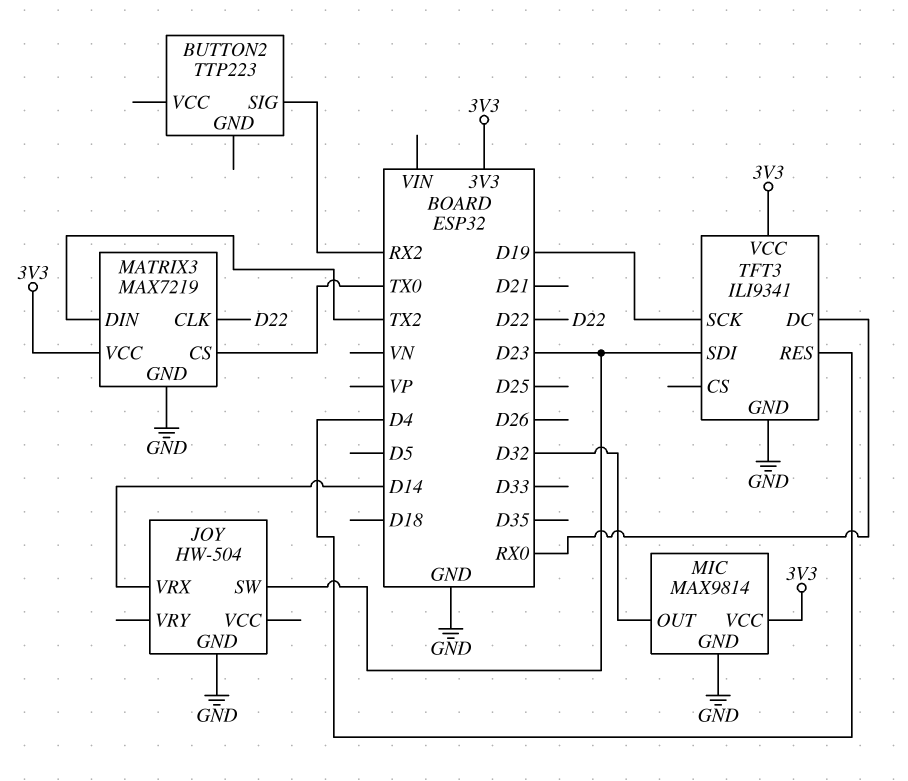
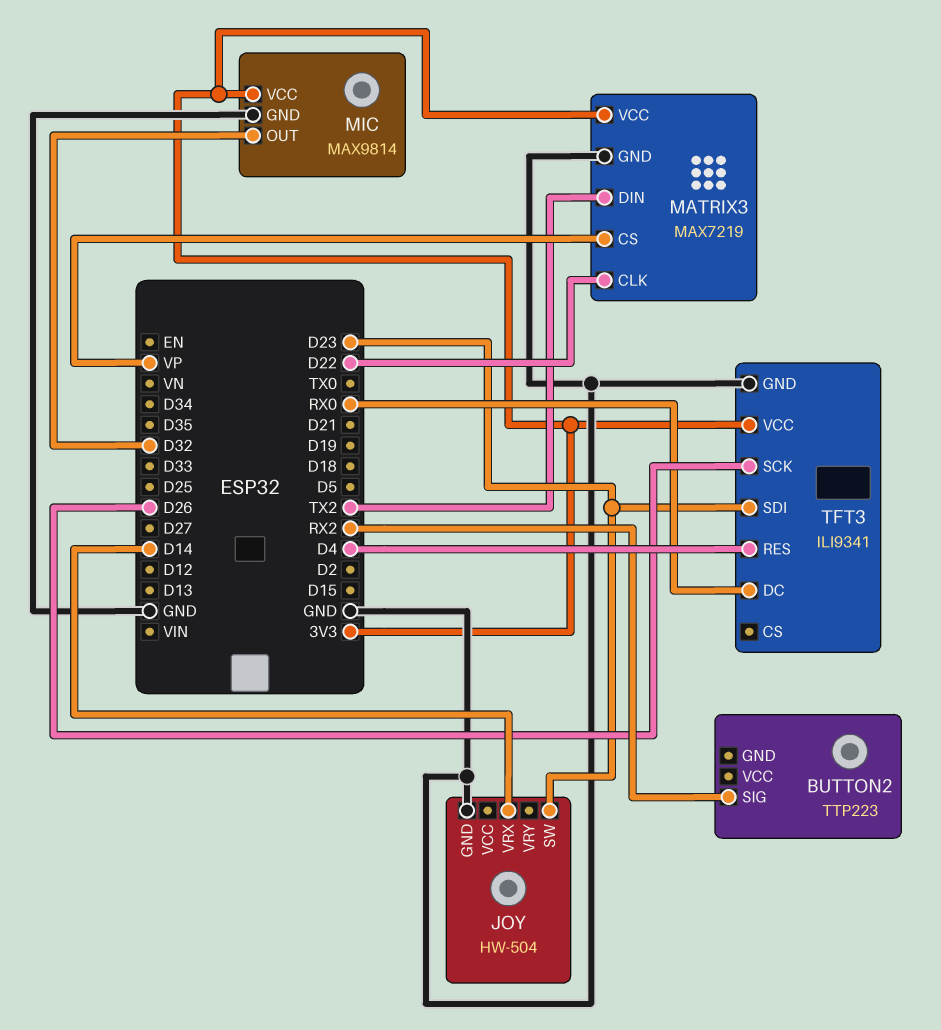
MATRIX3 pin CS: TX0 -> VP
TFT3 pin SCK: D19 -> D26

